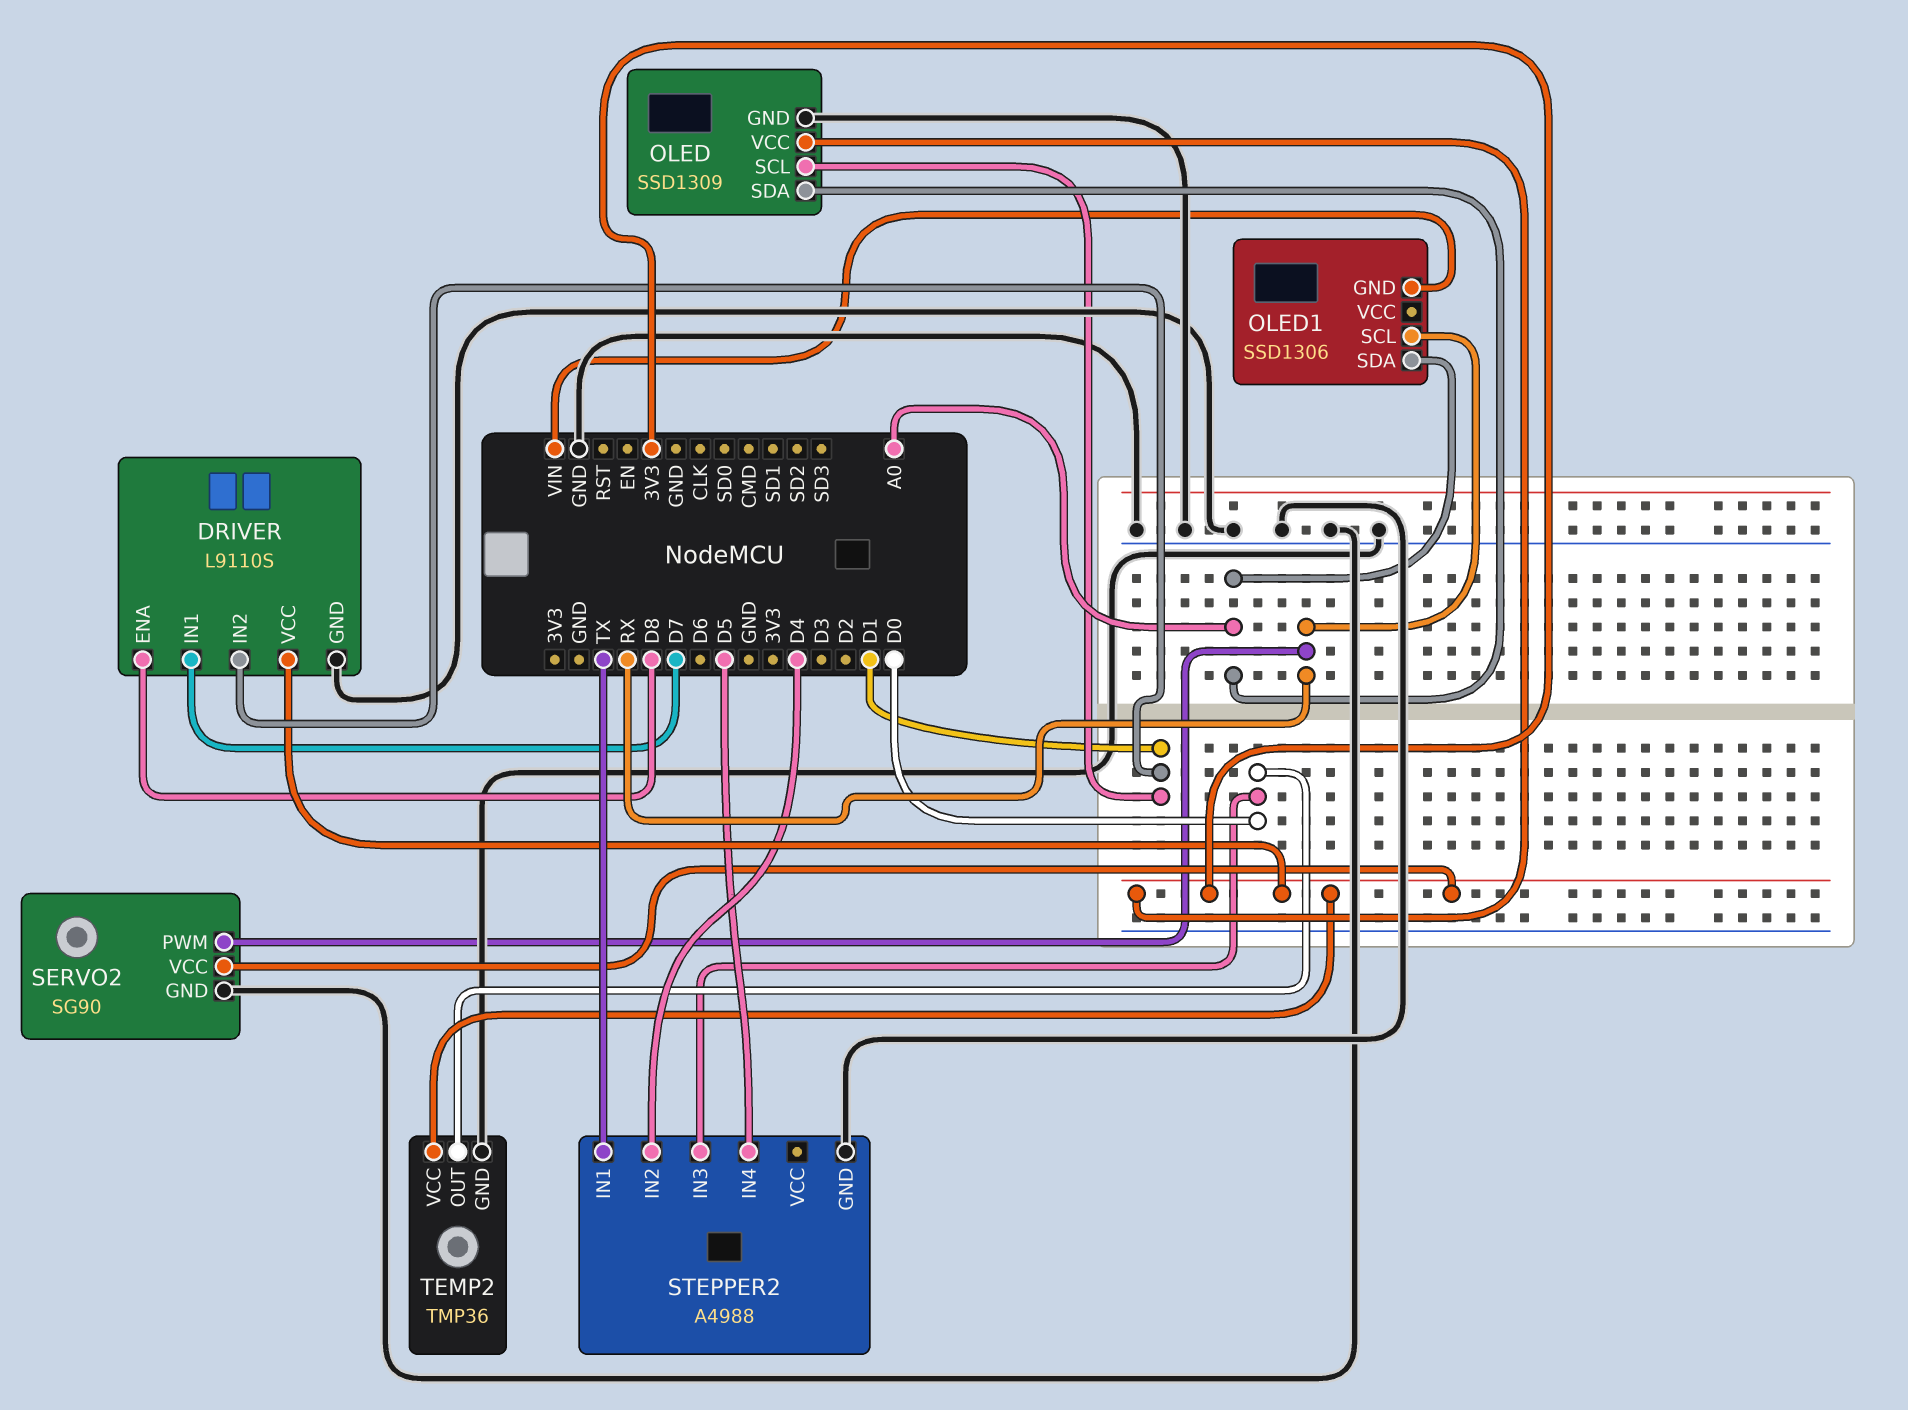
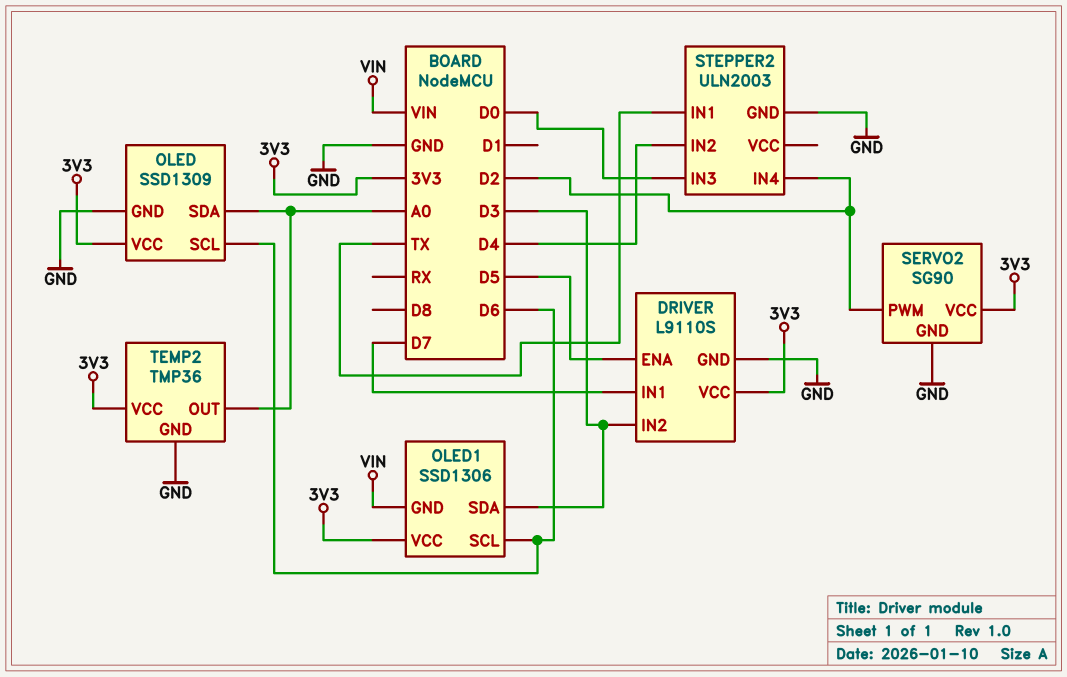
DRIVER pin ENA: D8 -> D5
DRIVER pin IN2: D1 -> D3
OLED pin SCL: D1 -> D6
OLED1 pin SCL: RX -> D6
OLED1 pin SDA: A0 -> D3
OLED1 pin VCC: none -> 3V3
SERVO2 pin PWM: RX -> D2
STEPPER2: A4988 -> ULN2003
STEPPER2 pin IN4: D5 -> D2
TEMP2 pin OUT: D0 -> A0

